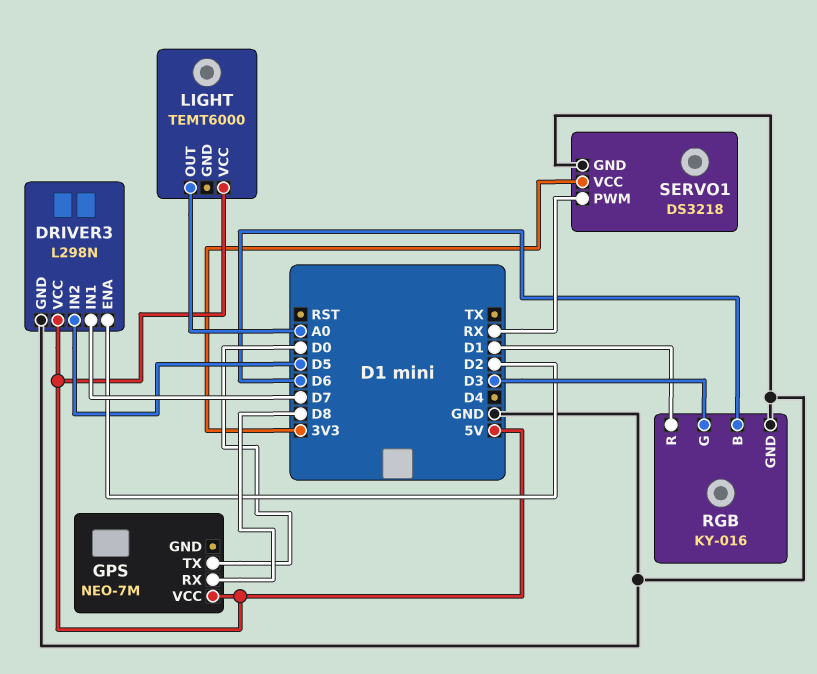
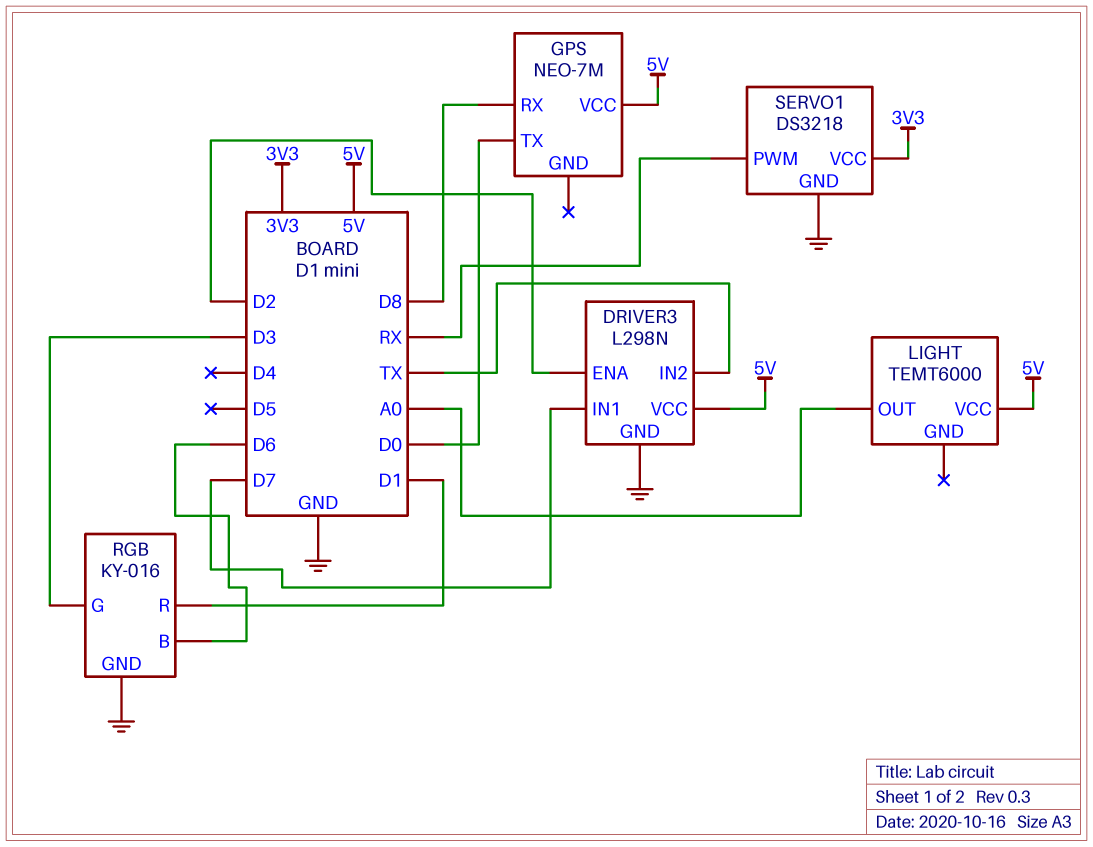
DRIVER3 pin IN2: D5 -> TX

